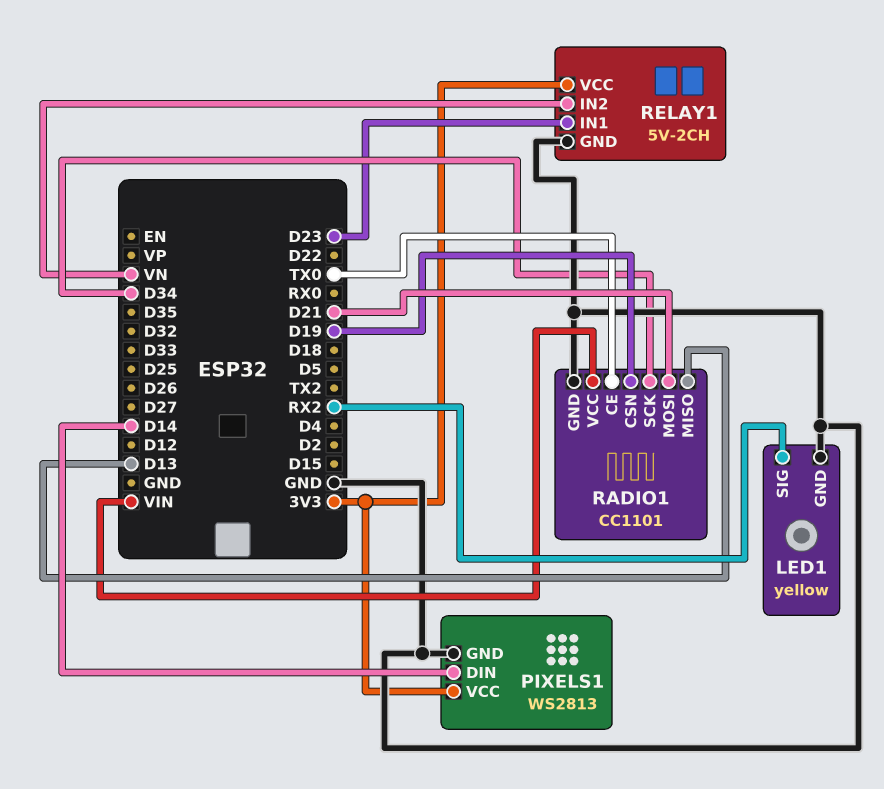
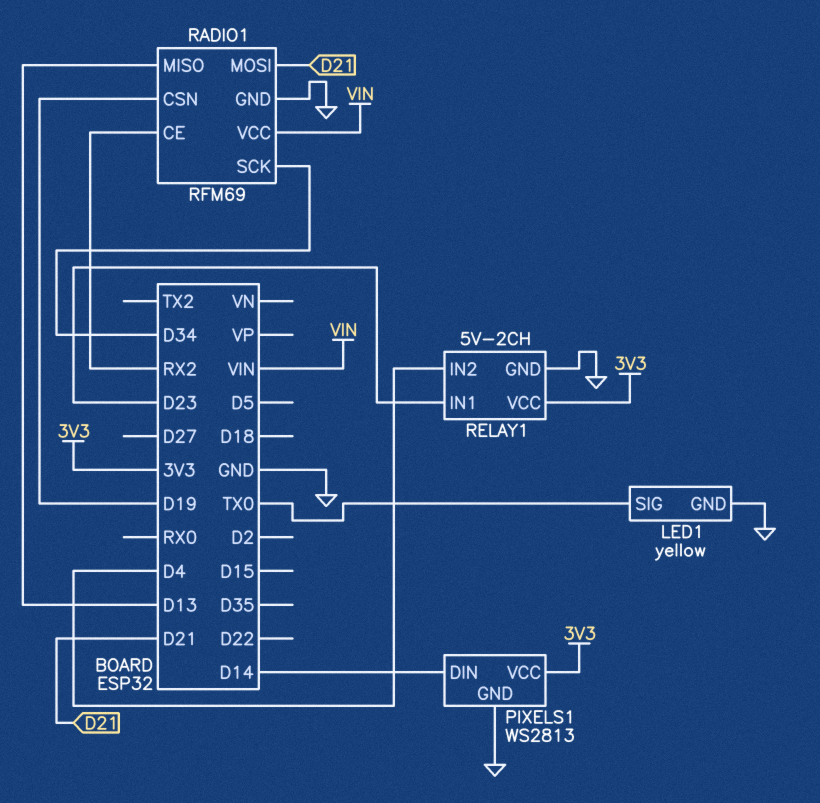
LED1 pin SIG: RX2 -> TX0
RADIO1: CC1101 -> RFM69
RADIO1 pin CE: TX0 -> RX2
RELAY1 pin IN2: VN -> D4

